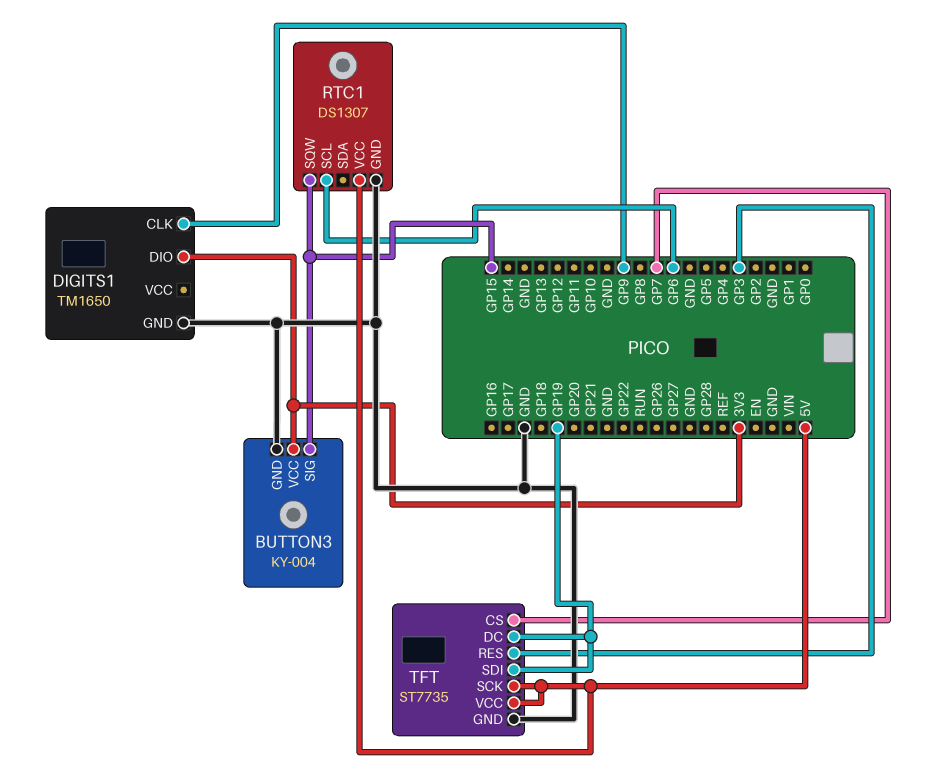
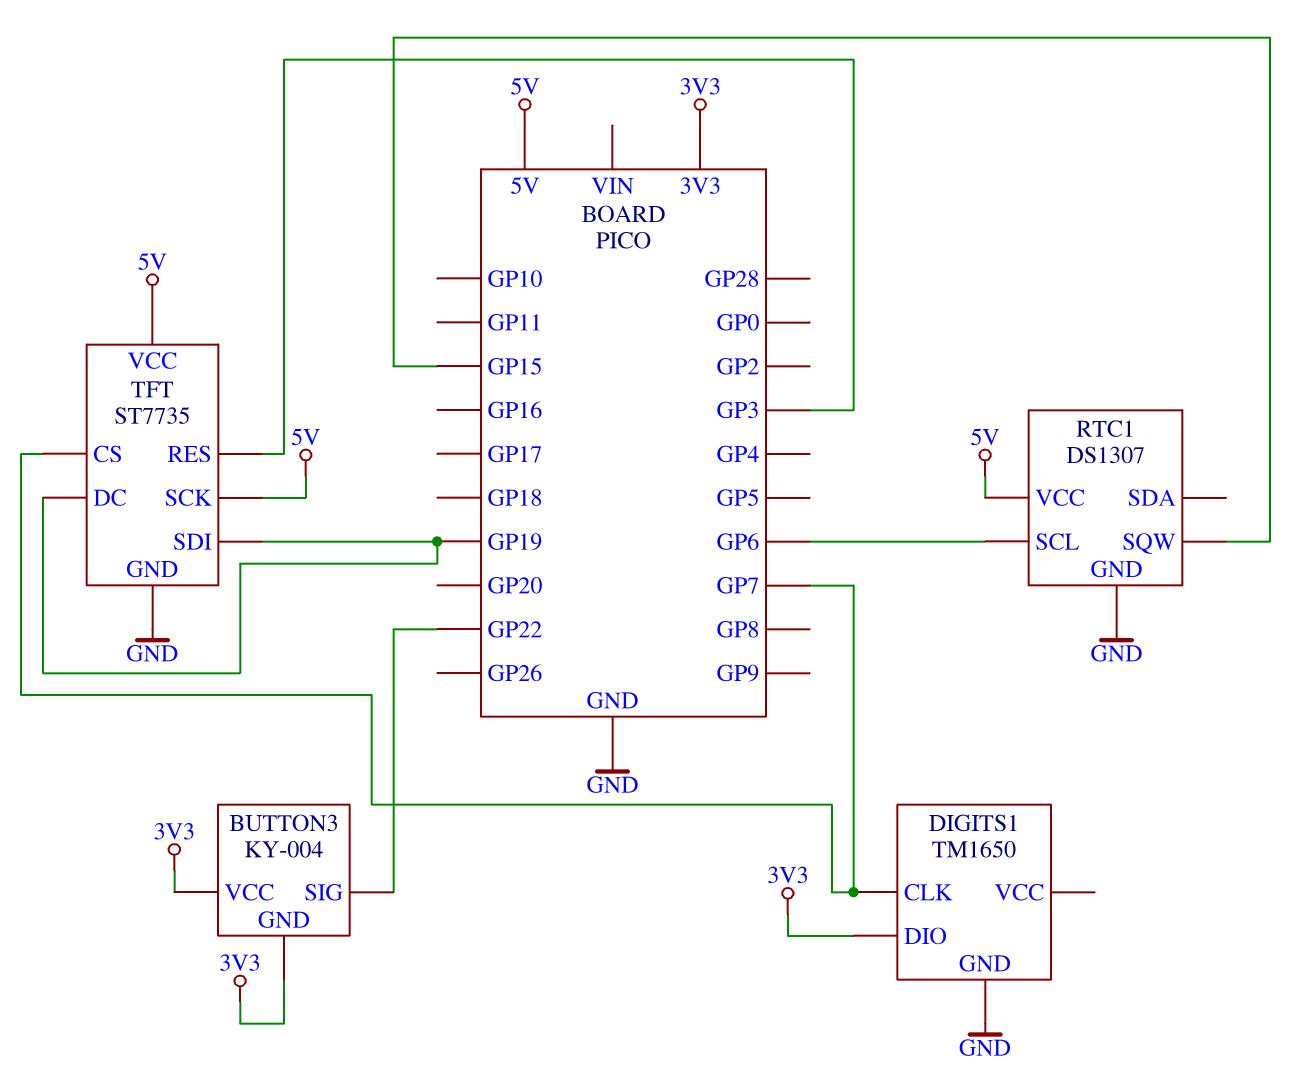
BUTTON3 pin GND: GND -> 3V3
BUTTON3 pin SIG: GP15 -> GP22
DIGITS1 pin CLK: GP9 -> GP7

